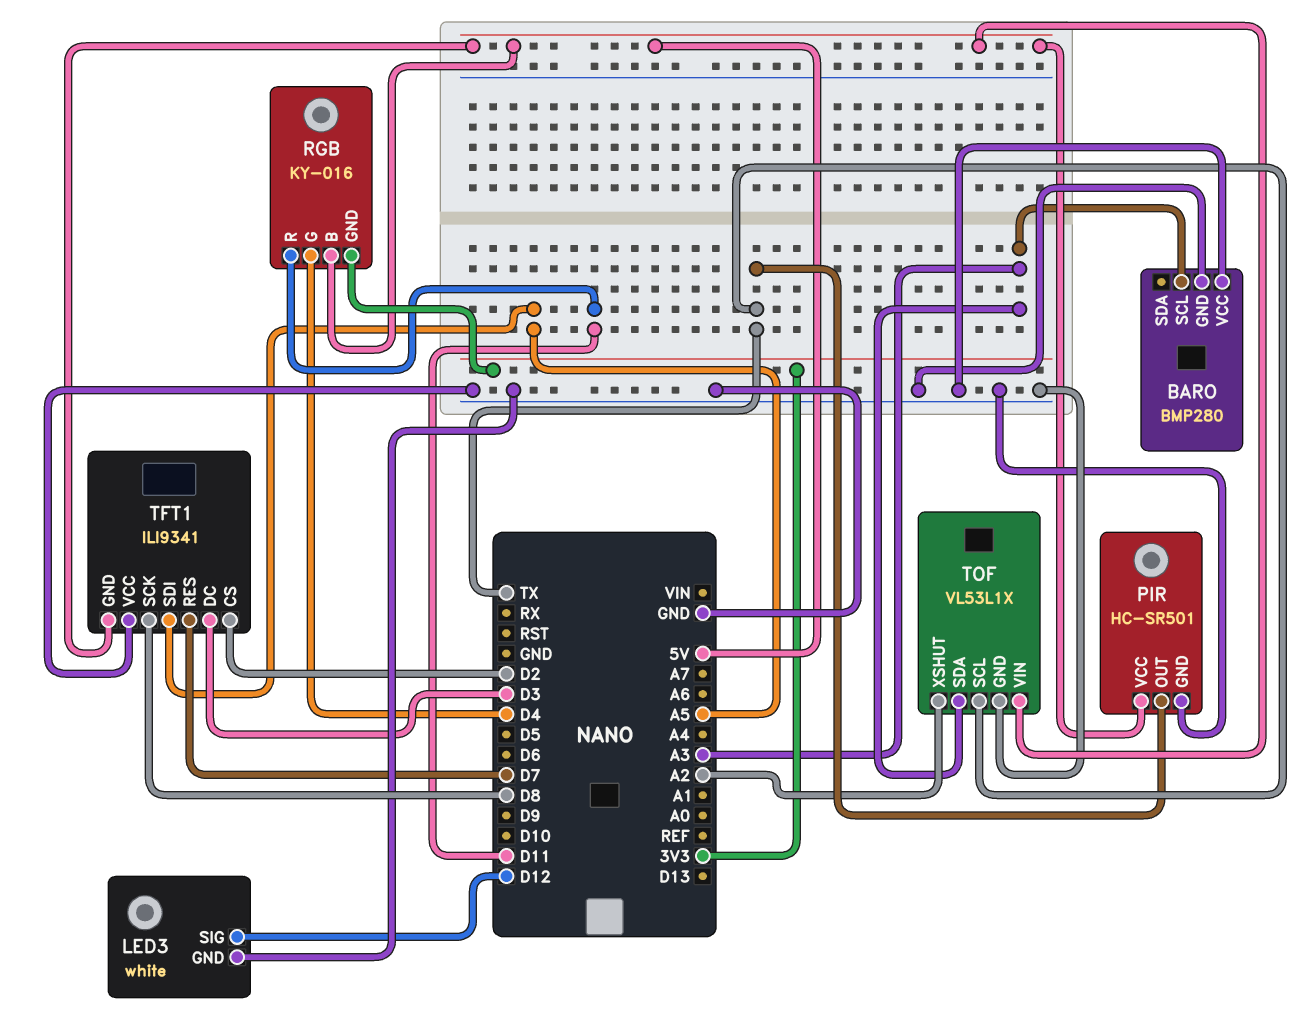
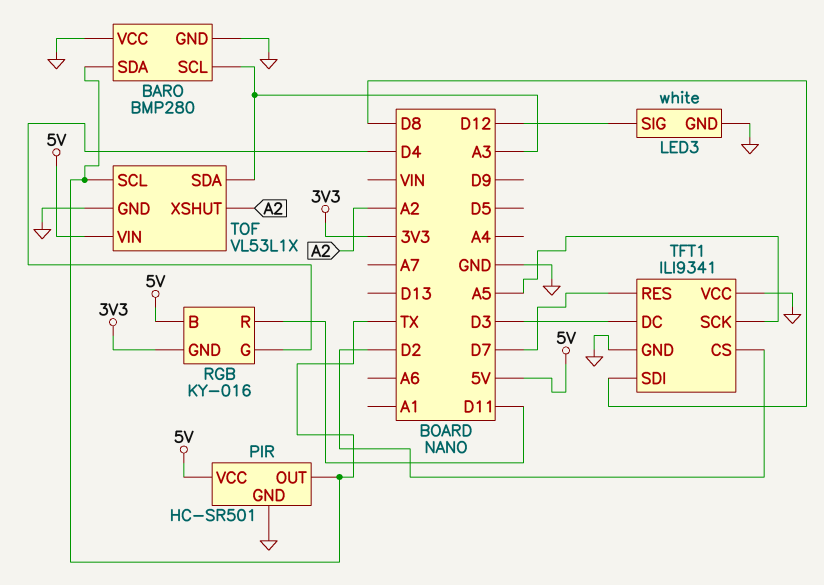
BARO pin SDA: none -> TX
TFT1 pin GND: 5V -> GND
TFT1 pin SCK: D8 -> A5
TFT1 pin SDI: A5 -> D8

